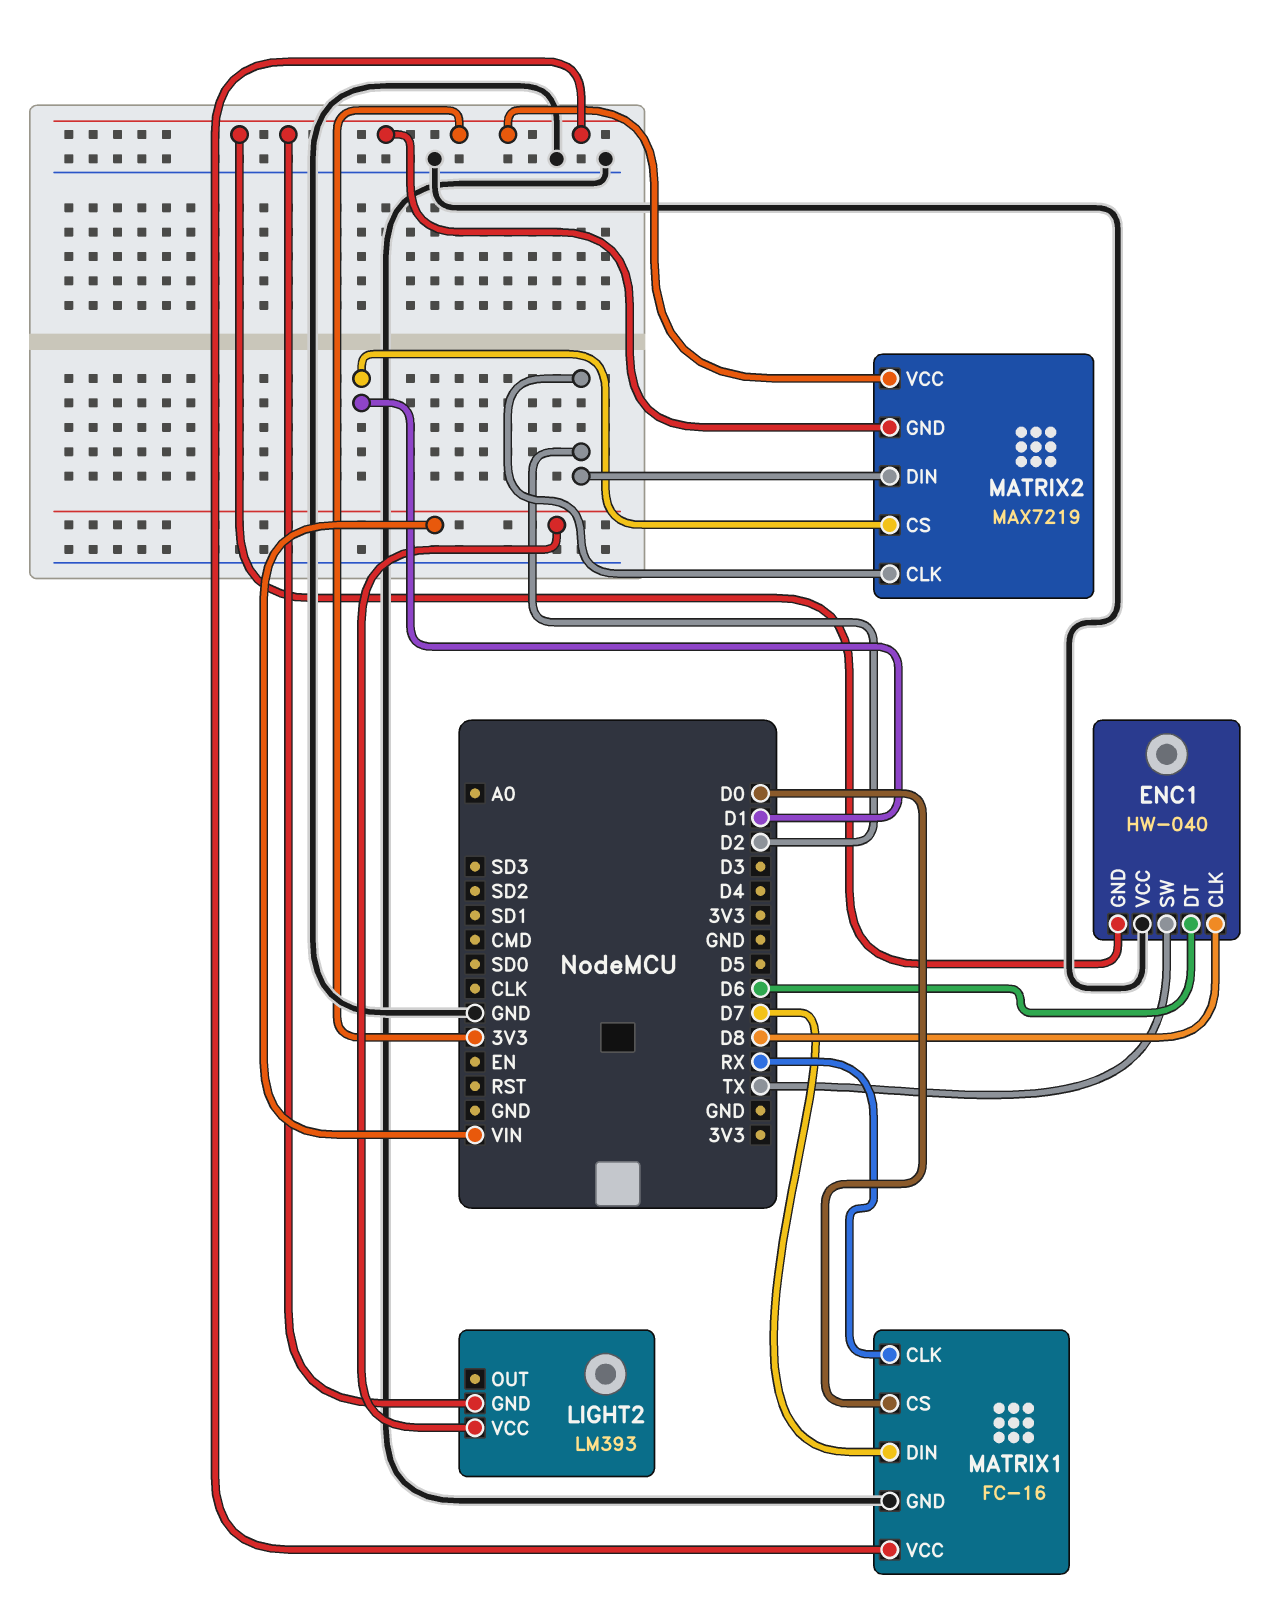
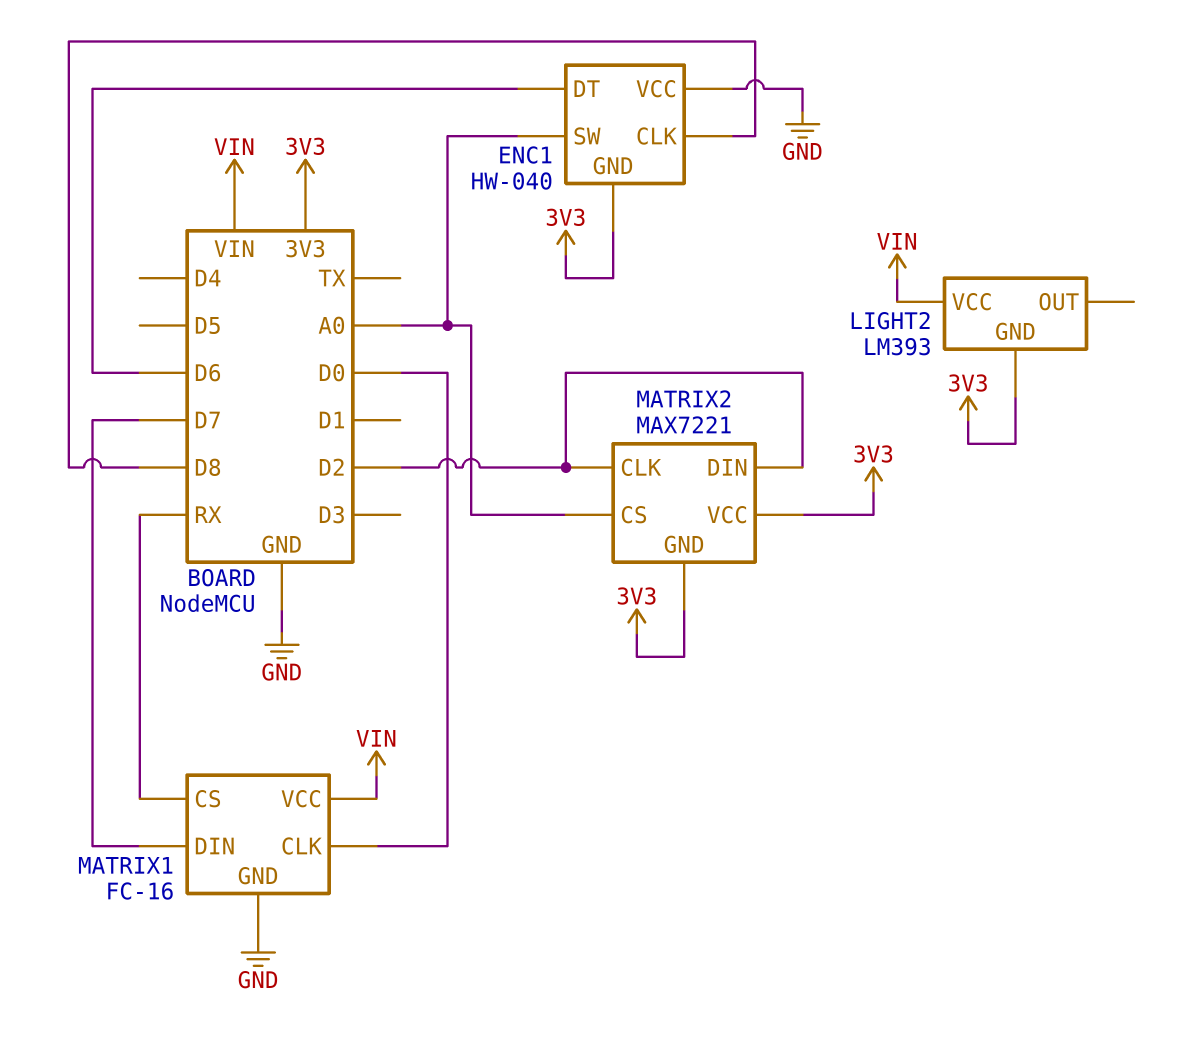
ENC1 pin SW: TX -> A0
MATRIX1 pin CLK: RX -> D0
MATRIX1 pin CS: D0 -> RX
MATRIX1 pin VCC: 3V3 -> VIN
MATRIX2: MAX7219 -> MAX7221
MATRIX2 pin CS: D1 -> A0

